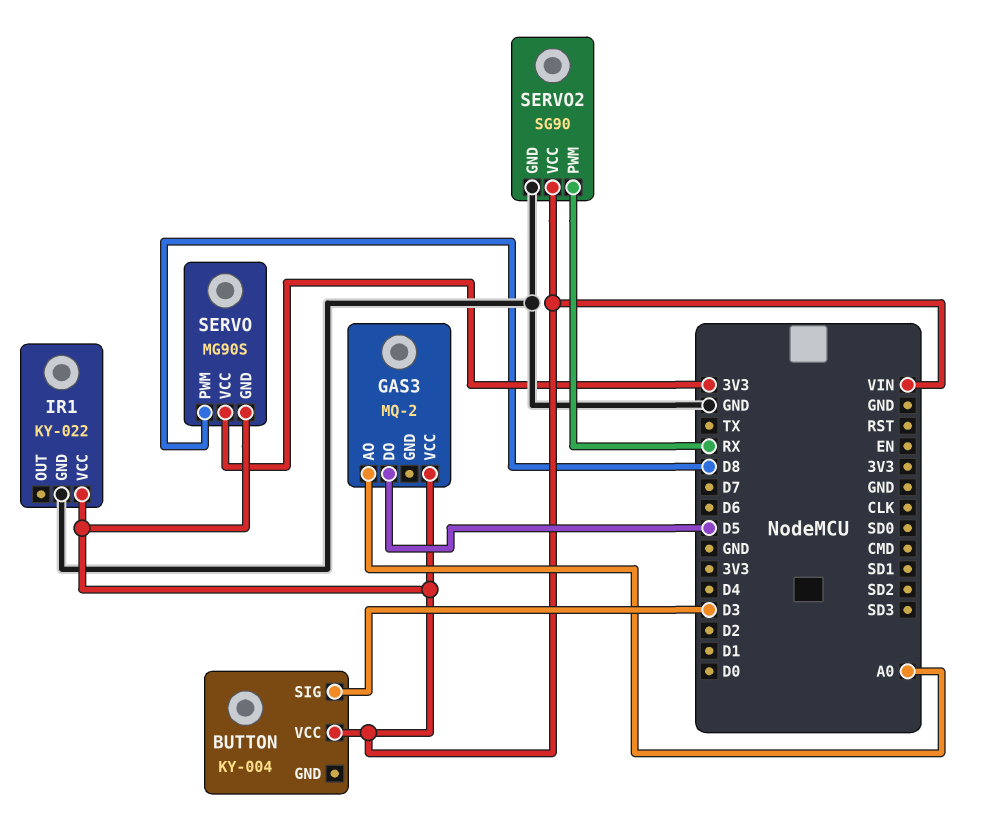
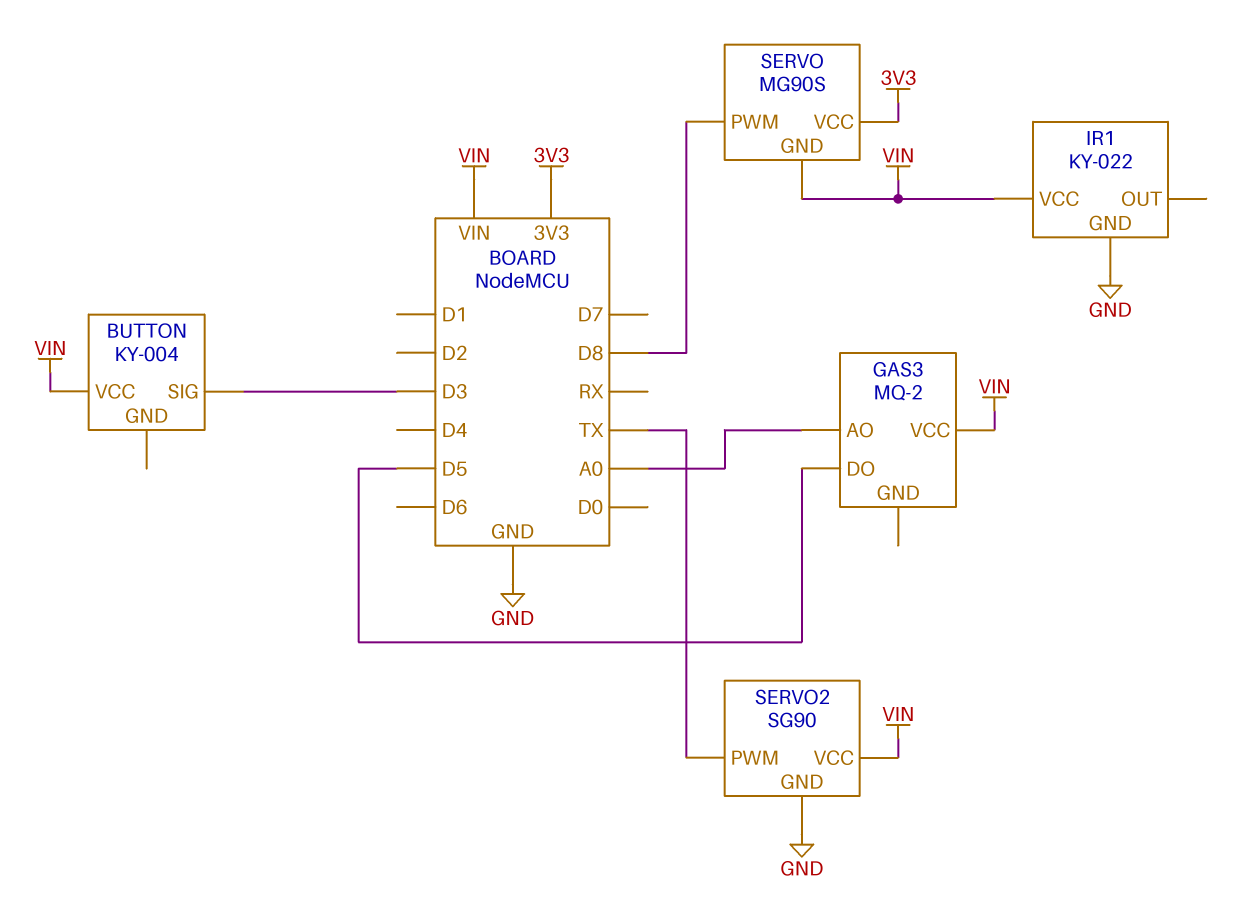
SERVO2 pin PWM: RX -> TX

